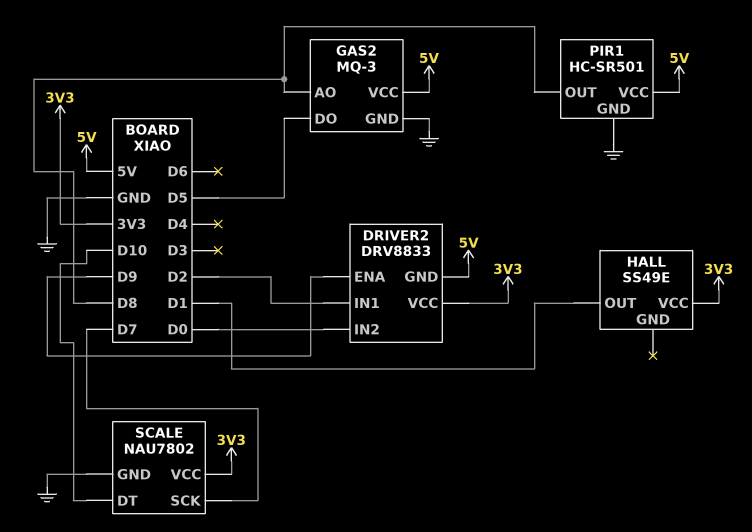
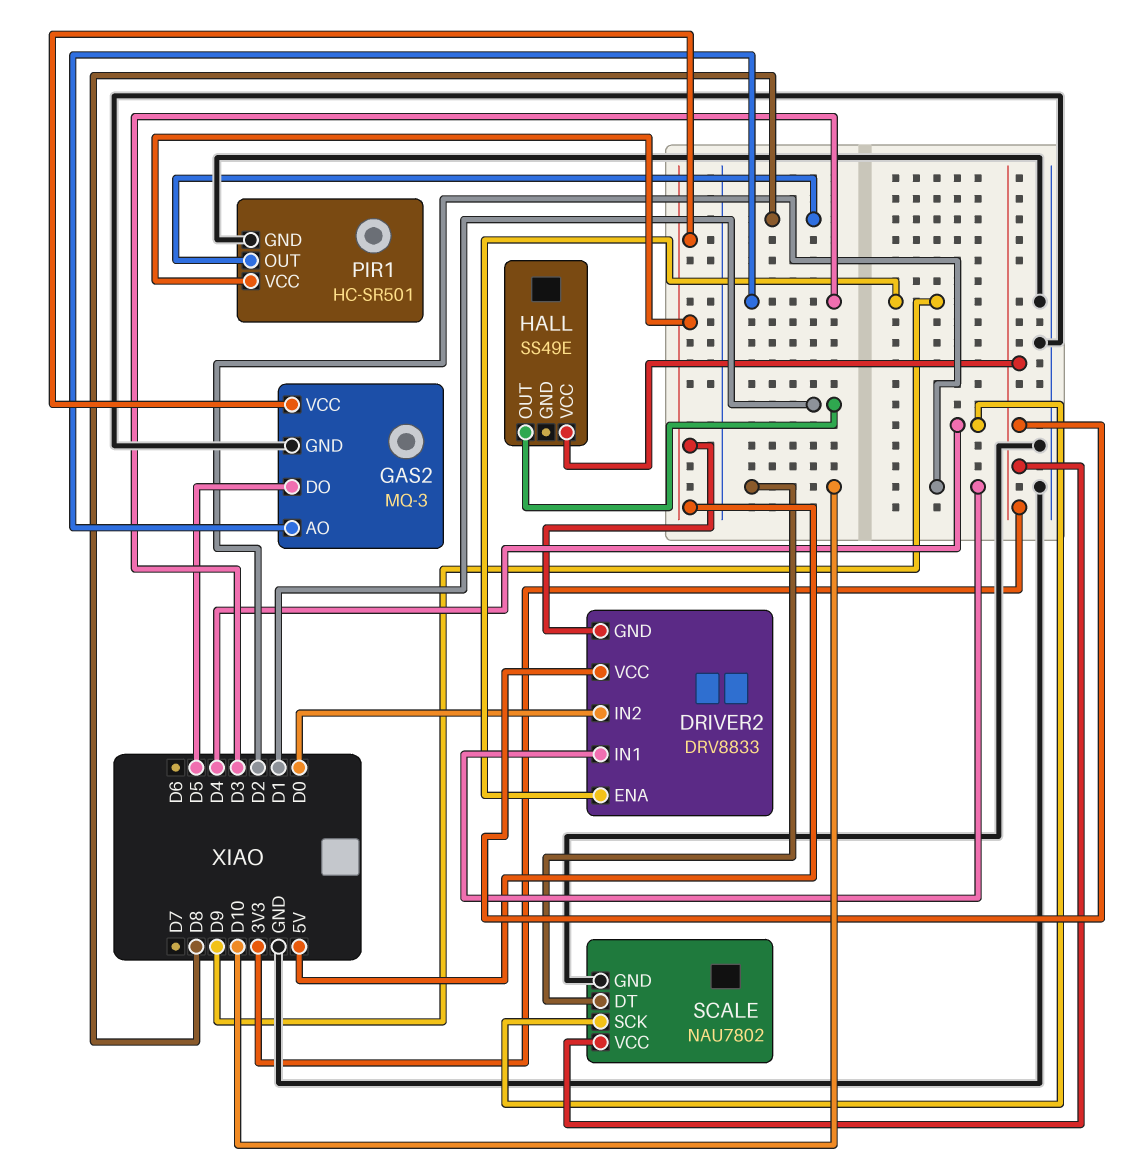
GAS2 pin AO: D8 -> D3
SCALE pin SCK: D7 -> D4

